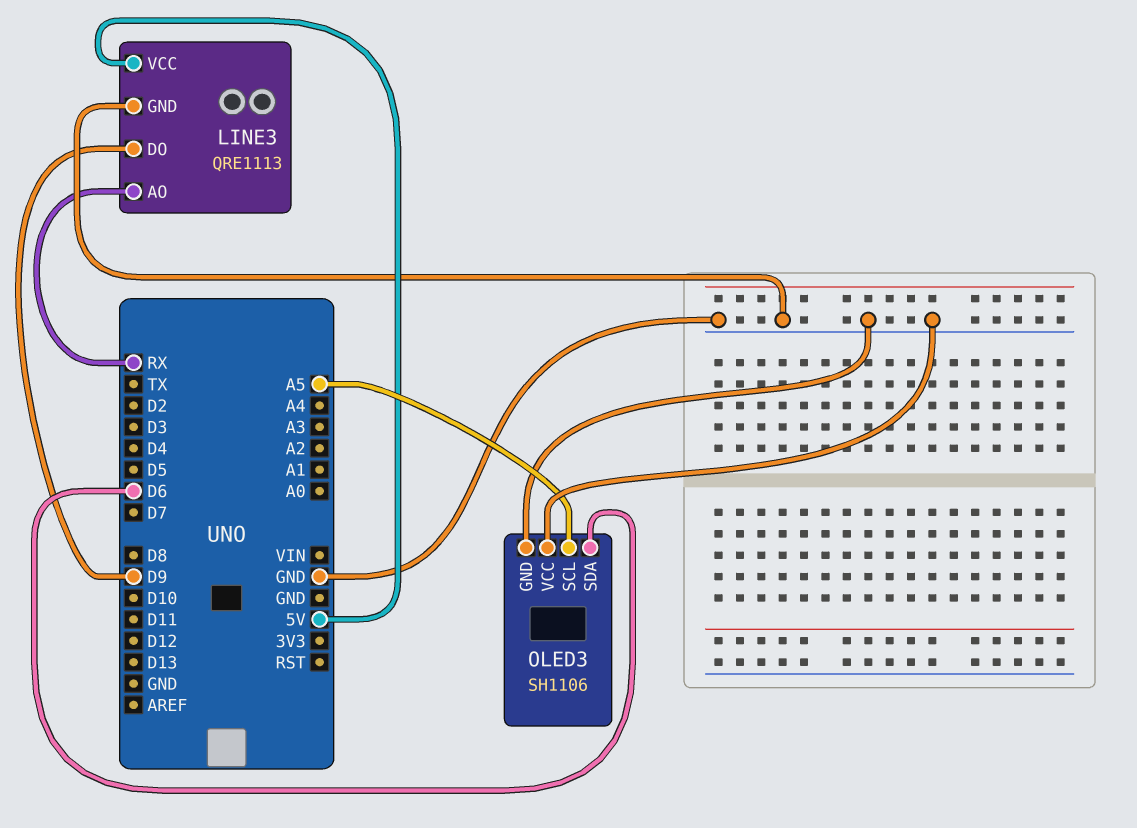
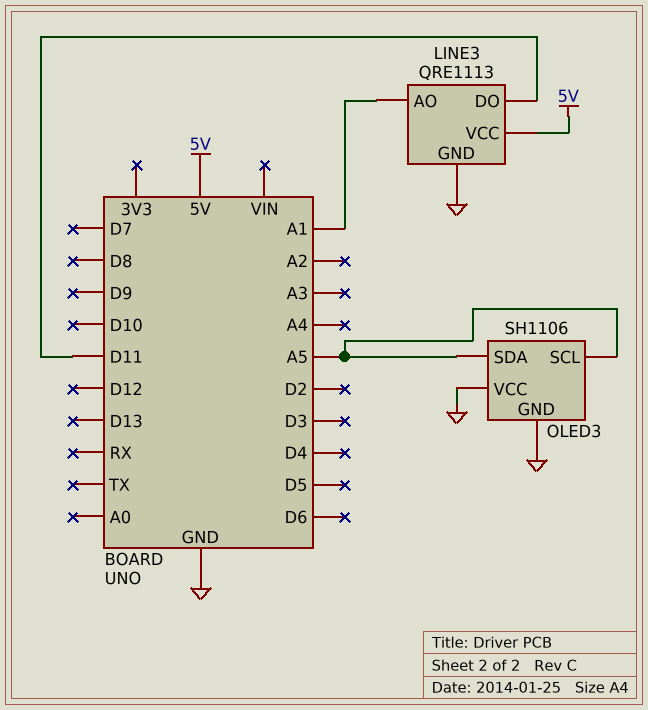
LINE3 pin AO: RX -> A1
LINE3 pin DO: D9 -> D11
OLED3 pin SDA: D6 -> A5

